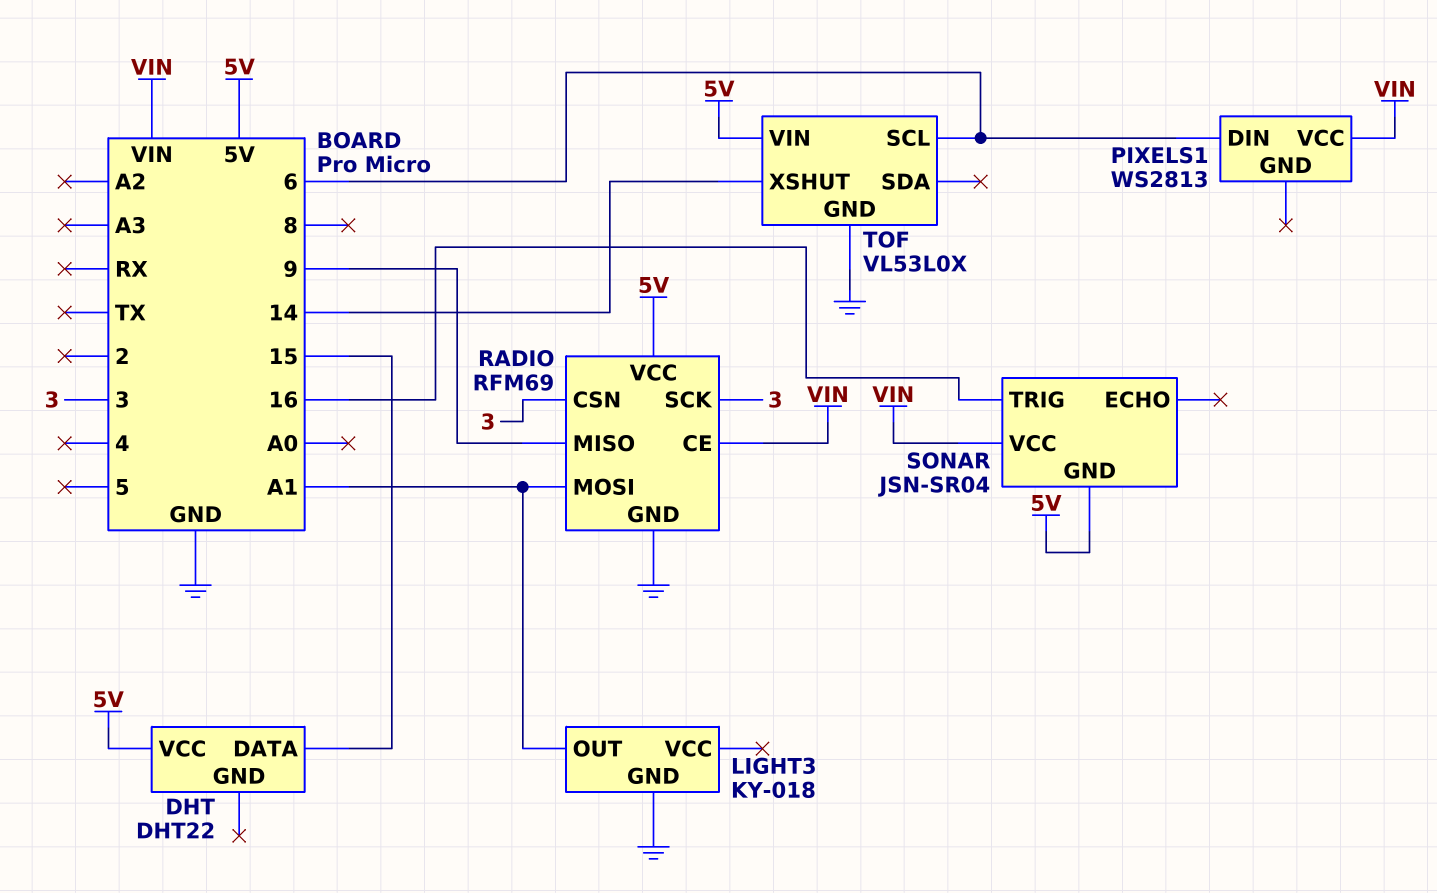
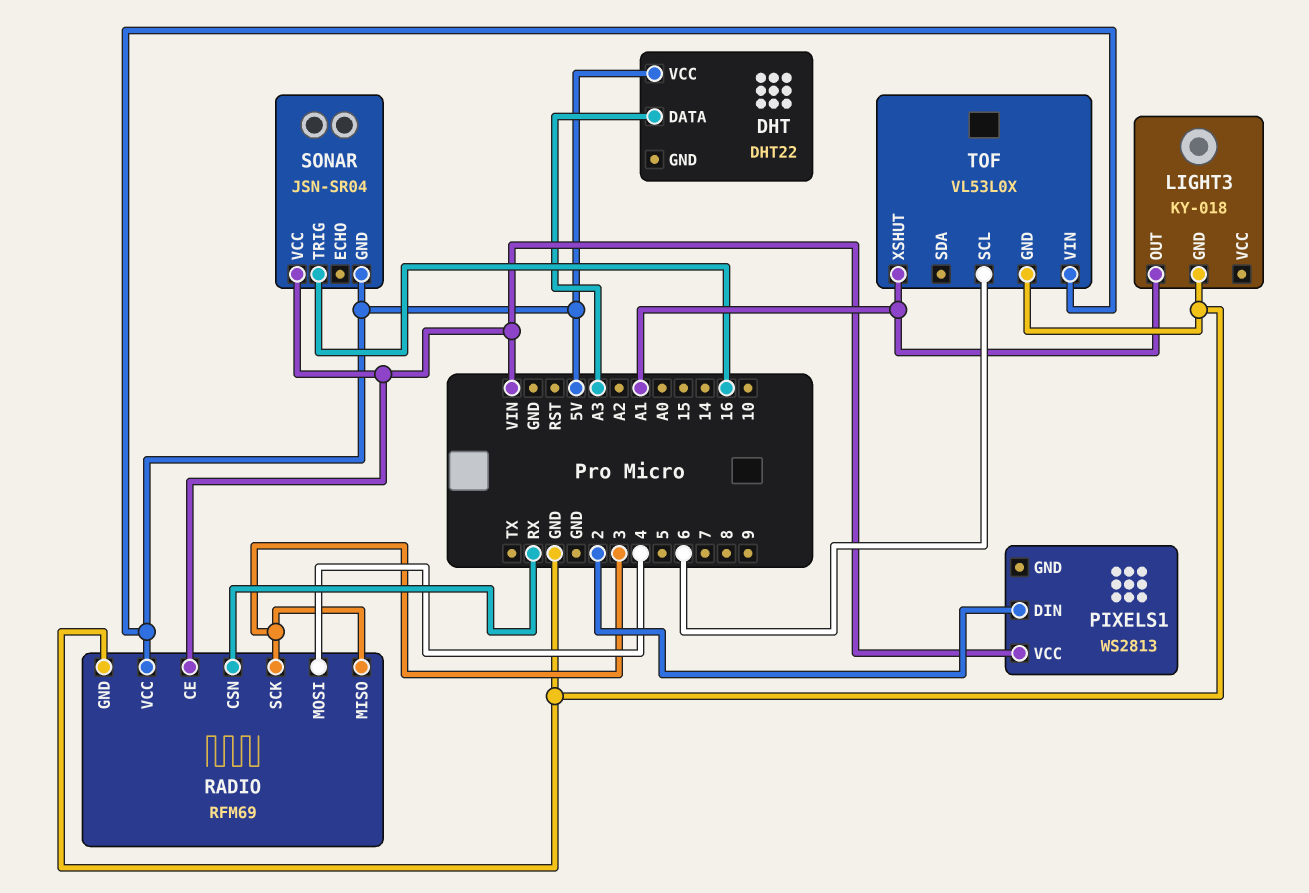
DHT pin DATA: 15 -> A3
PIXELS1 pin DIN: 6 -> 2
RADIO pin CSN: 3 -> RX
RADIO pin MISO: 9 -> 3
RADIO pin MOSI: A1 -> 4
TOF pin XSHUT: 14 -> A1

